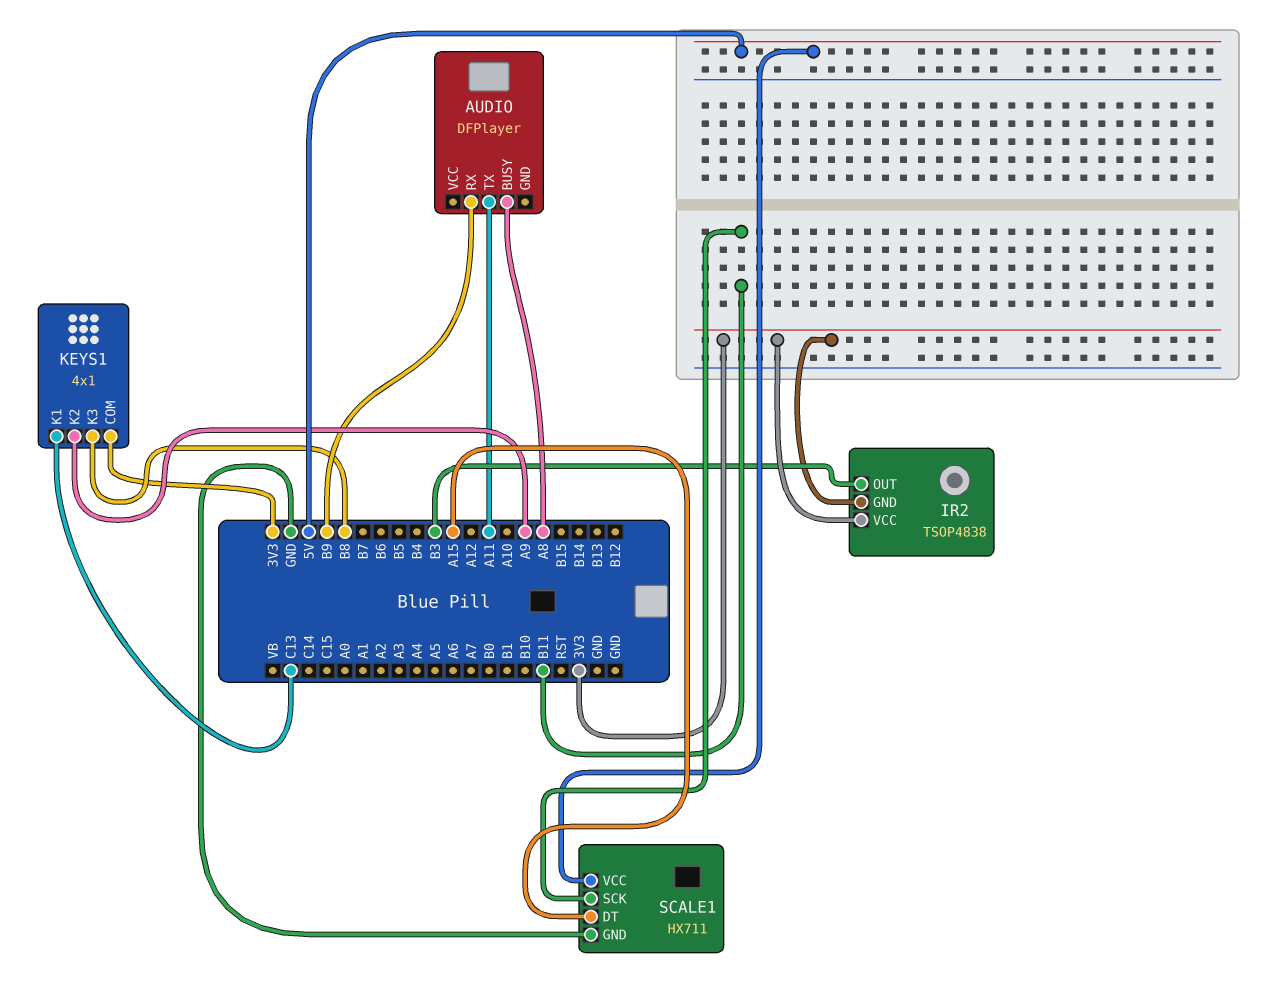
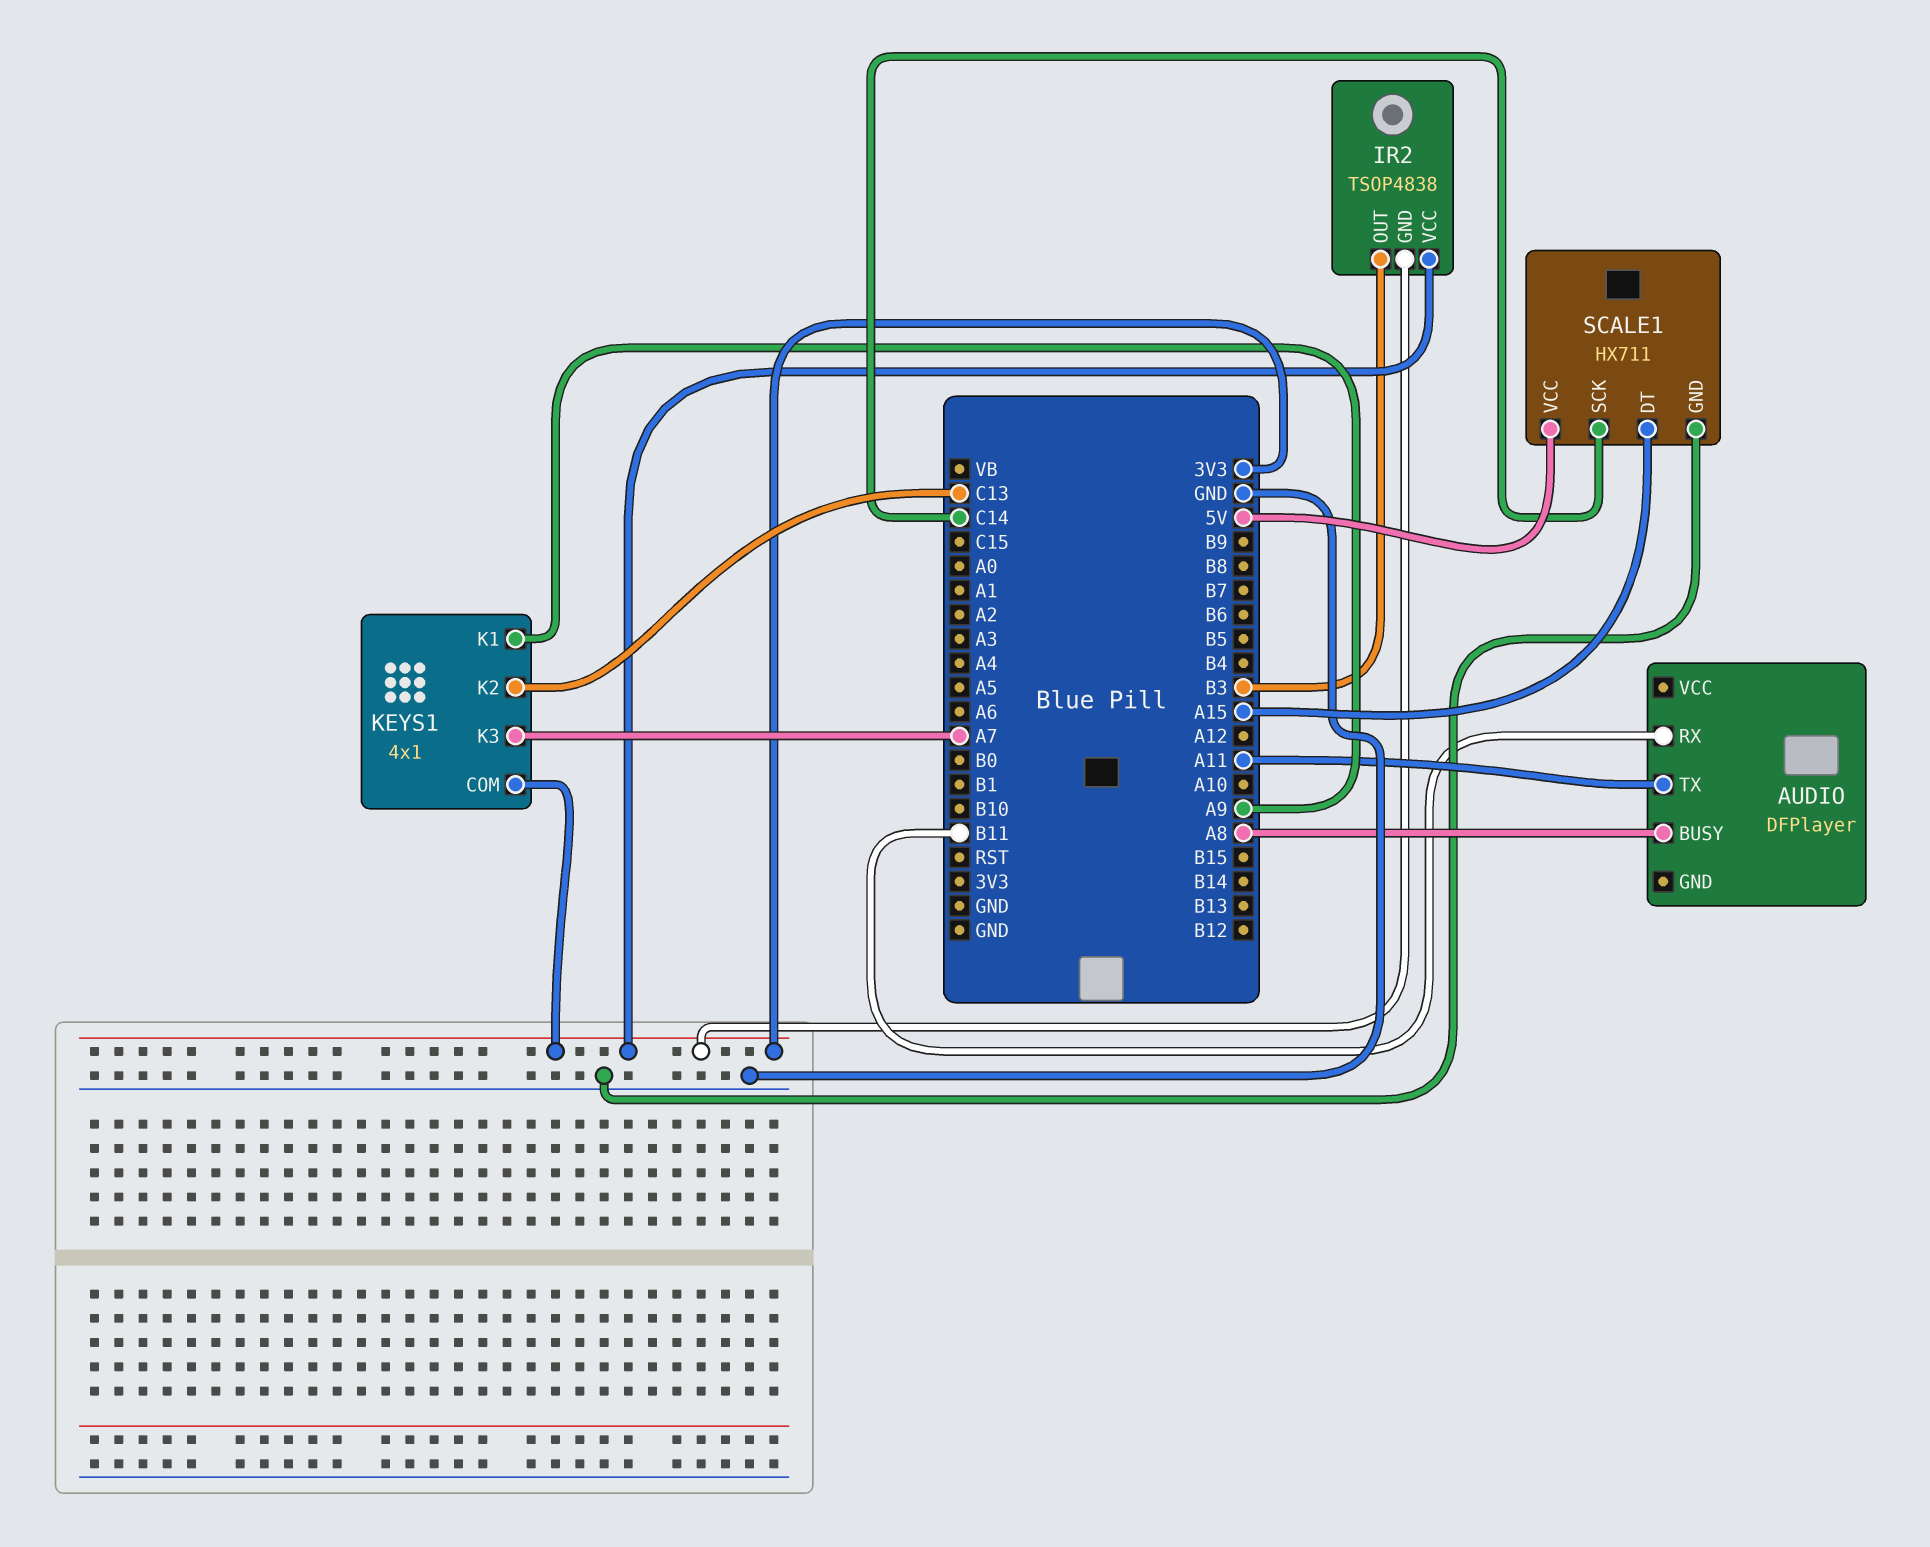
AUDIO pin RX: B9 -> B11
KEYS1 pin K1: C13 -> A9
KEYS1 pin K2: A9 -> C13
KEYS1 pin K3: B8 -> A7
SCALE1 pin SCK: B11 -> C14

